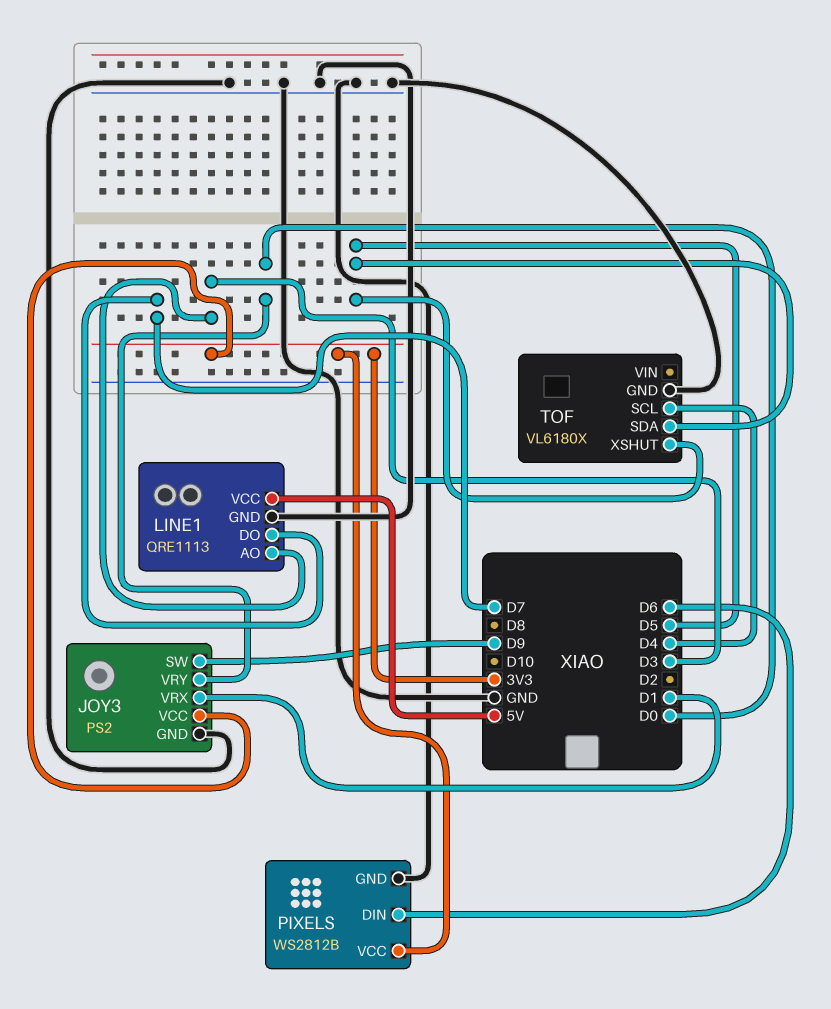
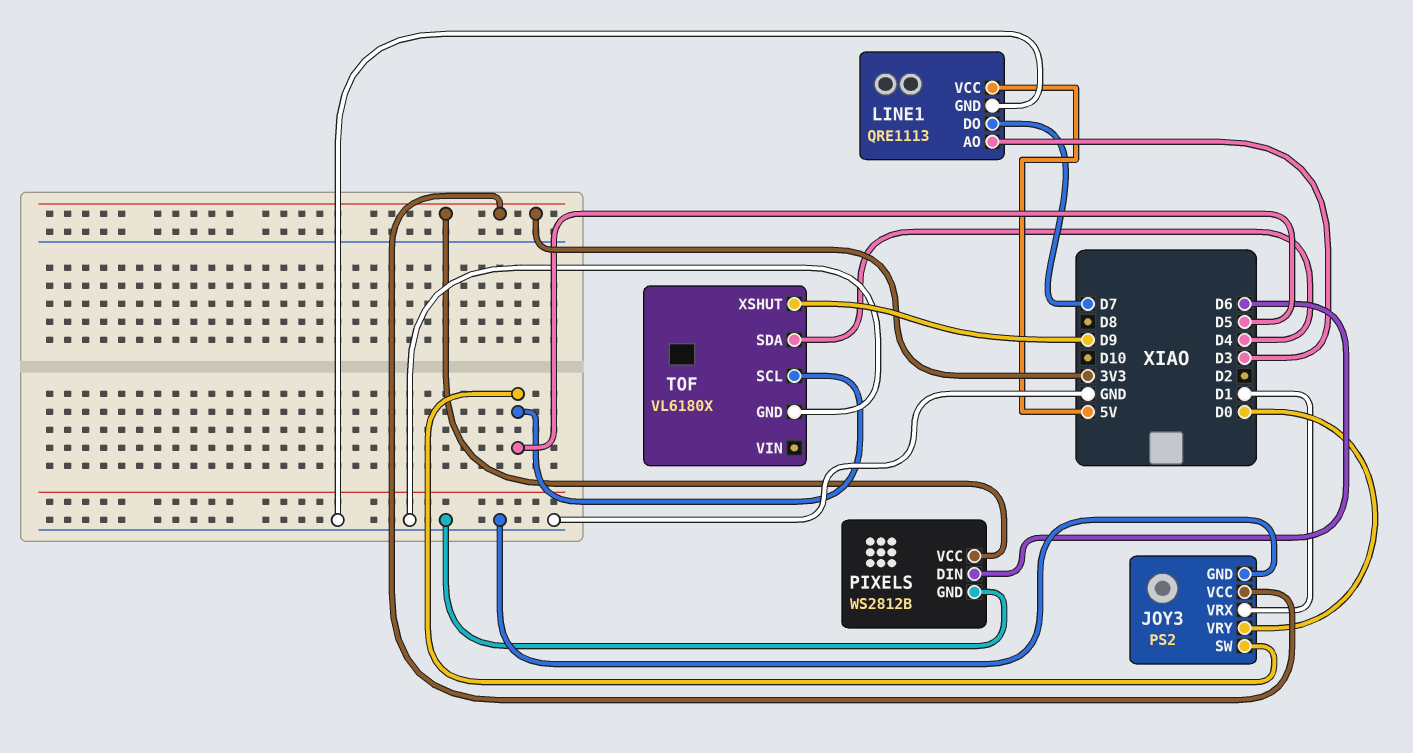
JOY3 pin SW: D9 -> D5
TOF pin SCL: D4 -> D5
TOF pin SDA: D5 -> D4
TOF pin XSHUT: D5 -> D9

